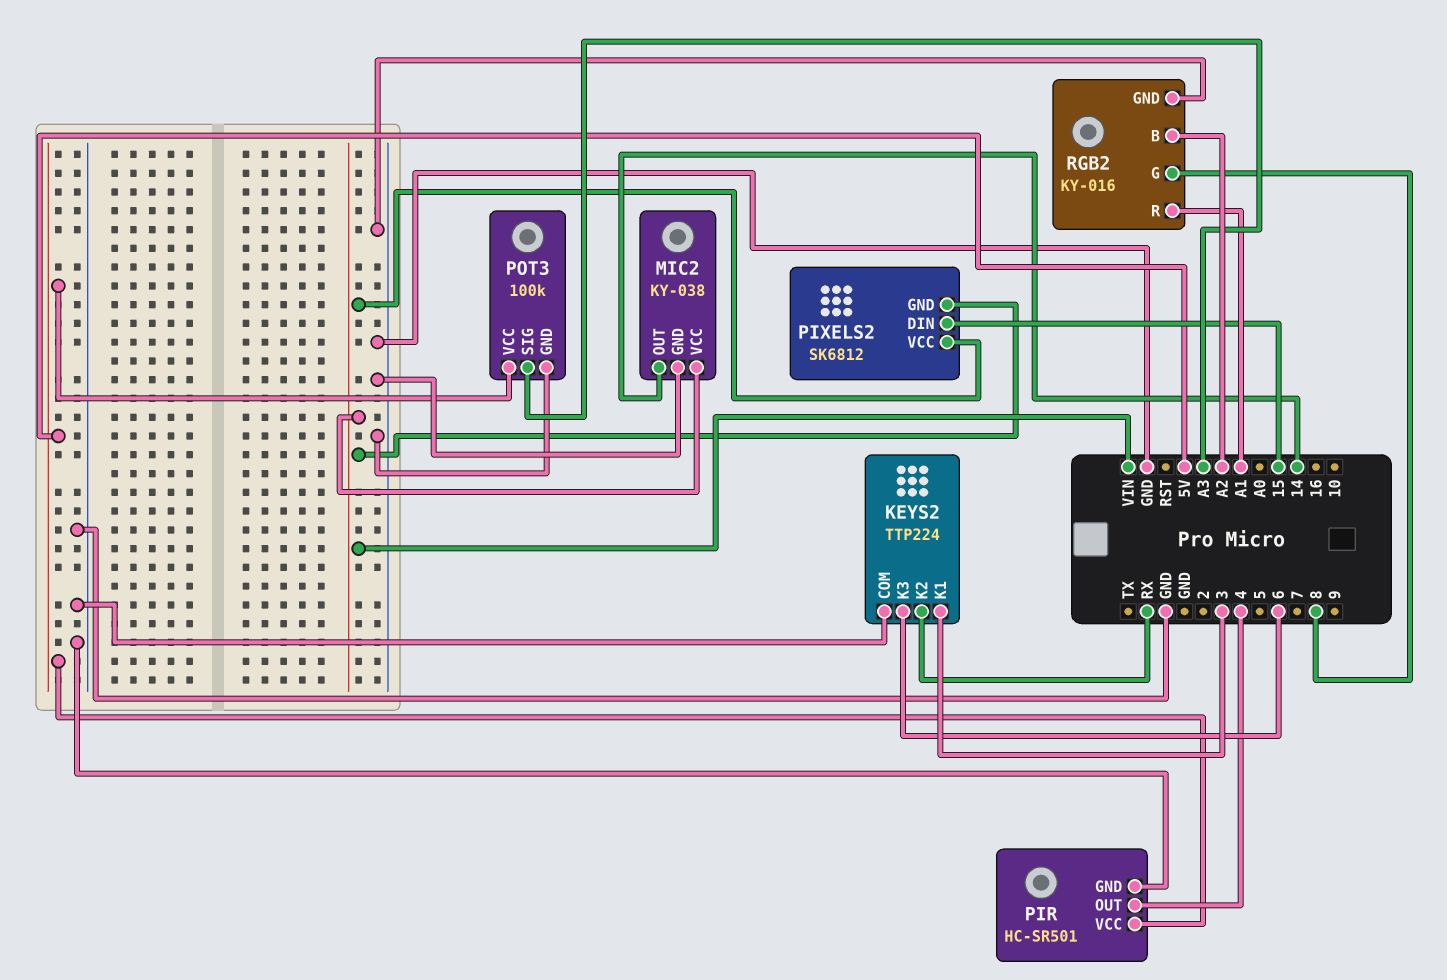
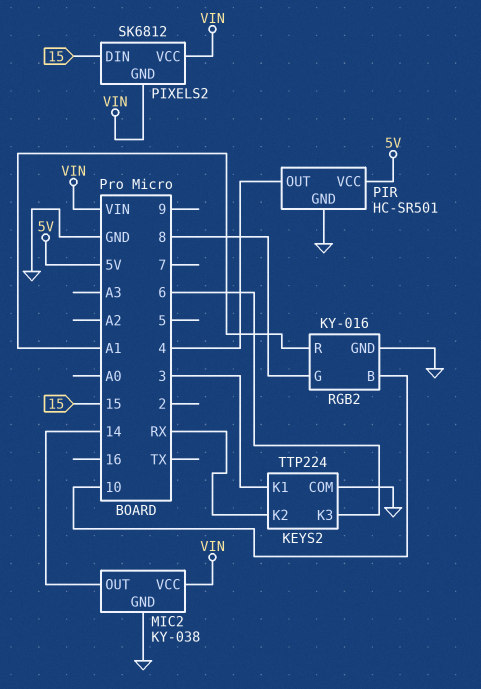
POT3: 100k -> none
POT3 pin GND: GND -> none
POT3 pin SIG: A3 -> none
POT3 pin VCC: 5V -> none
RGB2 pin B: A2 -> 10

